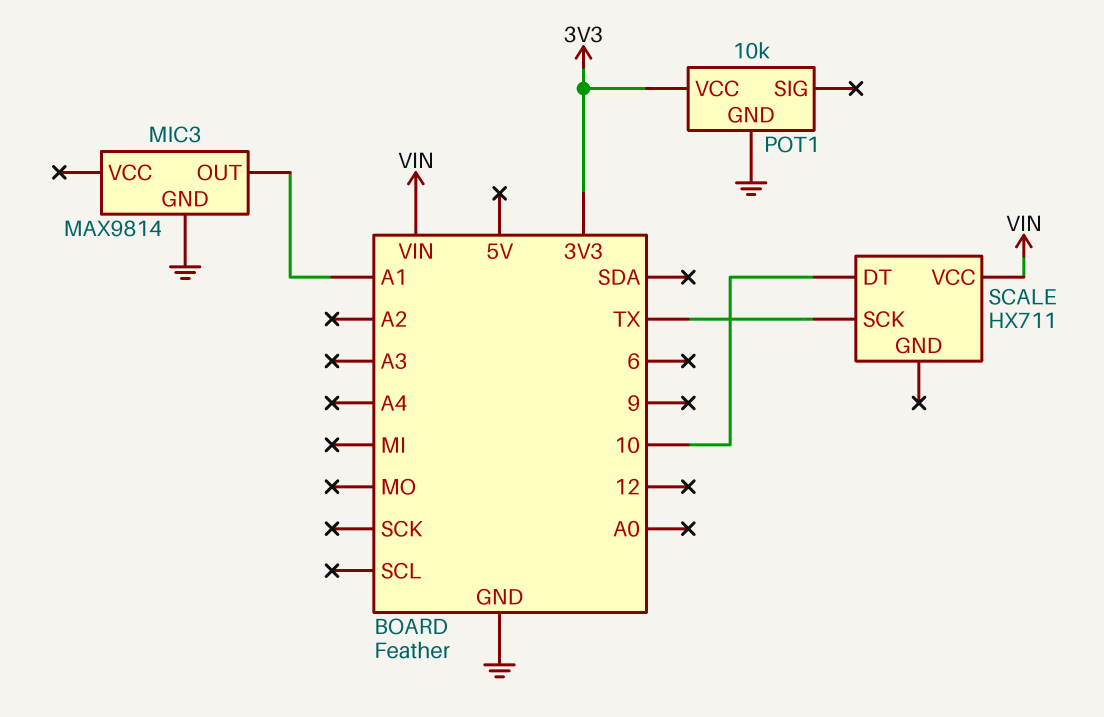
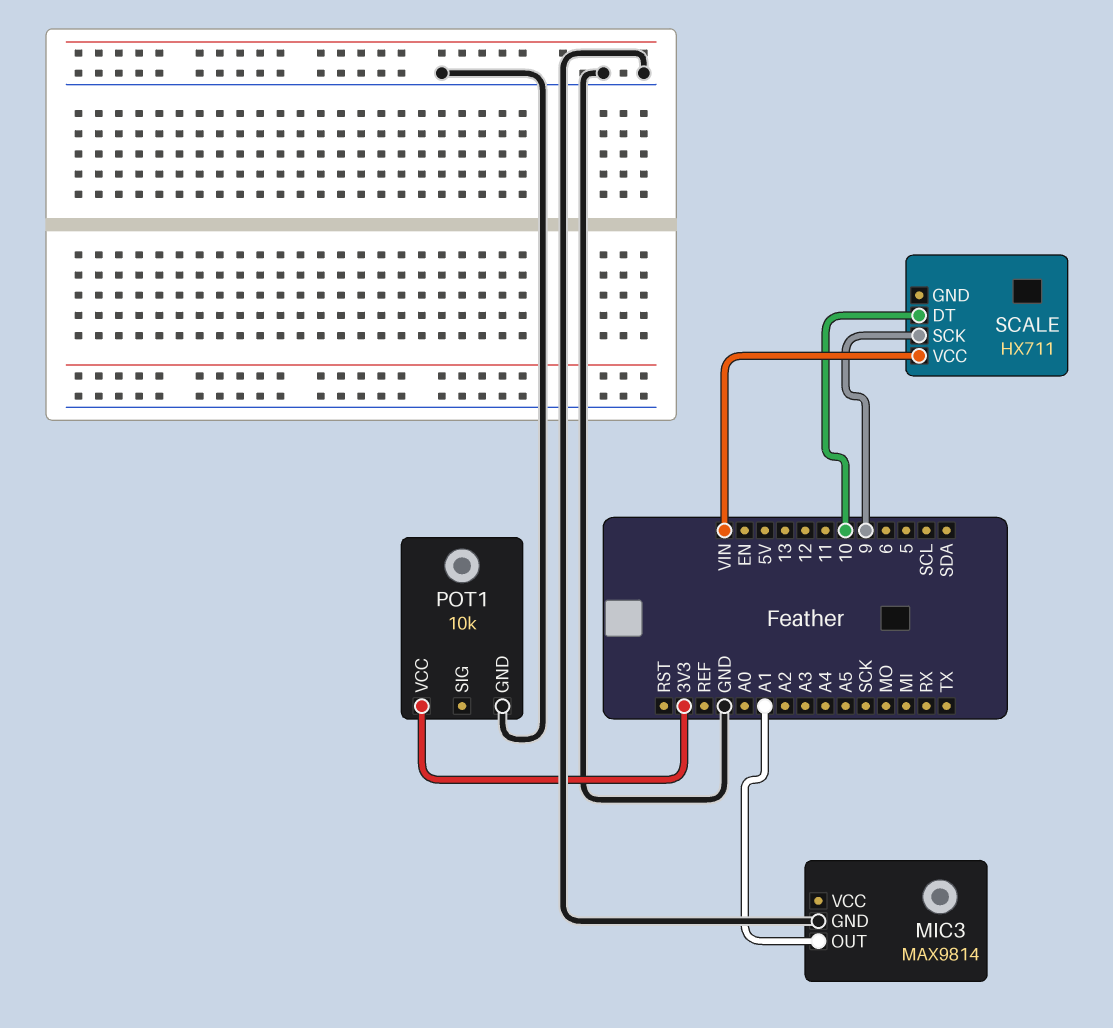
SCALE pin SCK: TX -> 9

